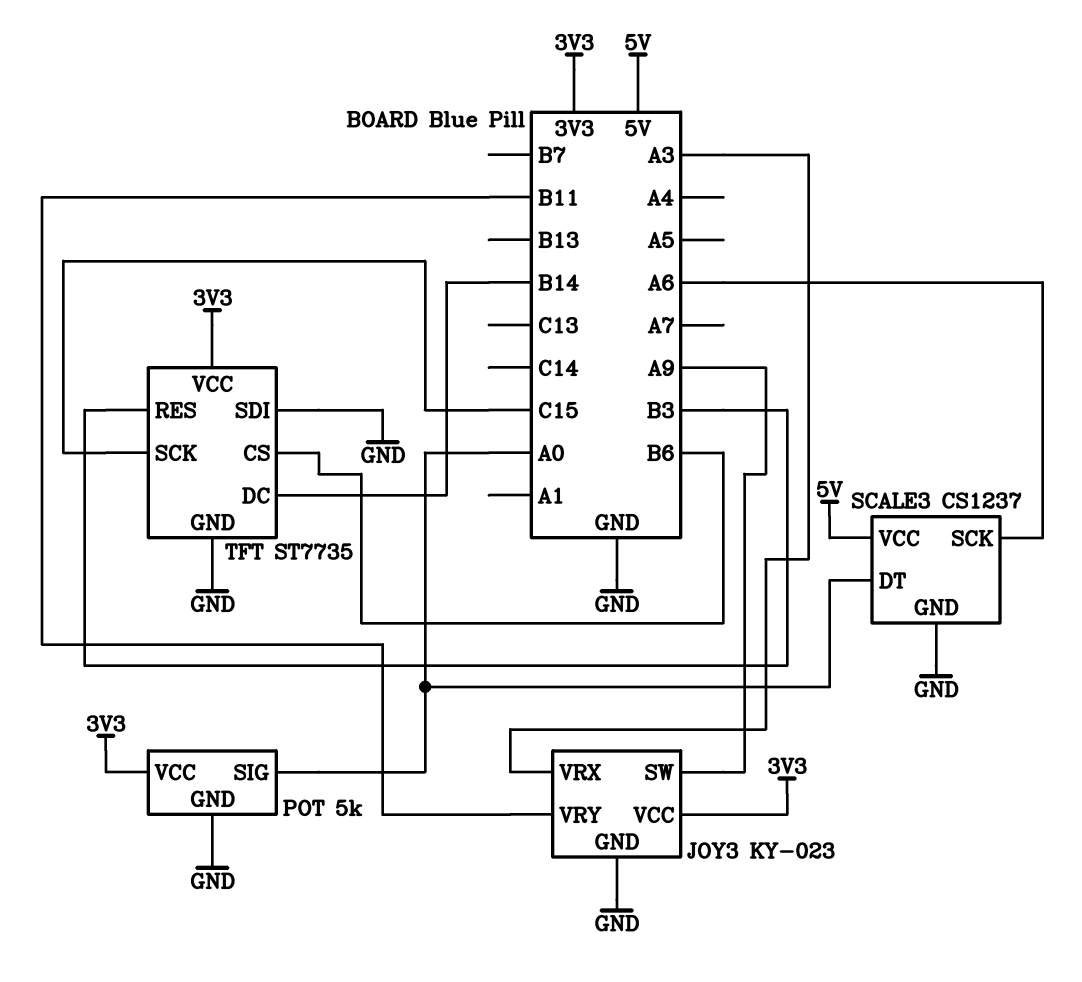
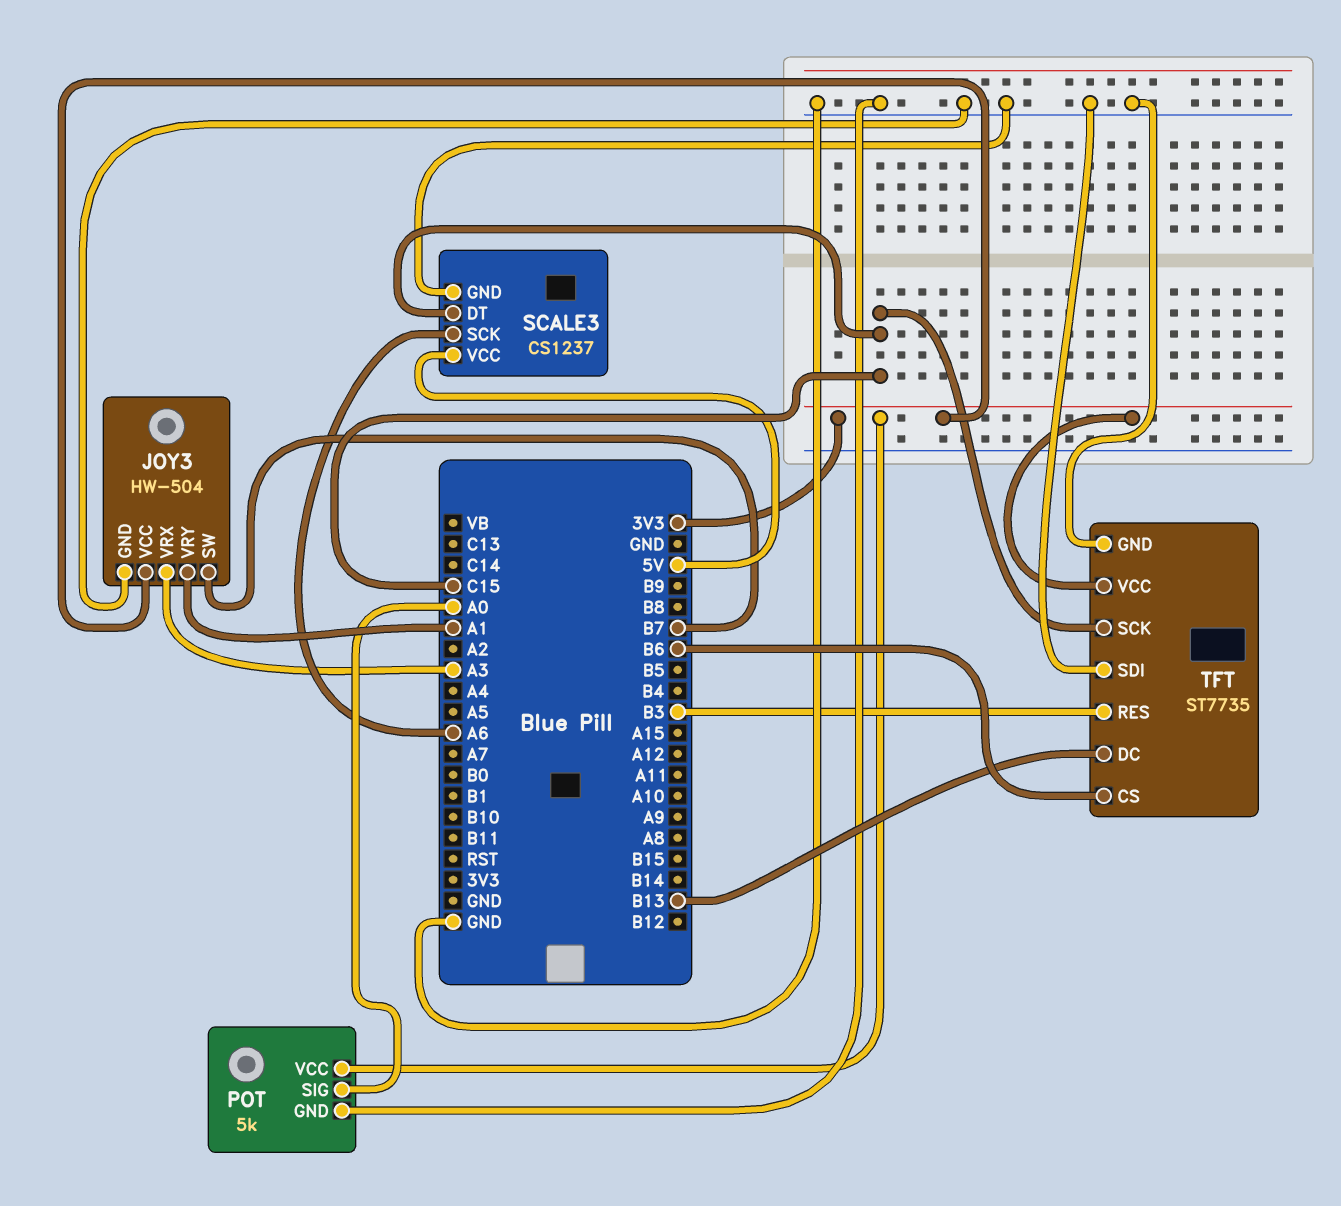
JOY3: KY-023 -> HW-504
JOY3 pin SW: A9 -> B7
JOY3 pin VRY: B11 -> A1
SCALE3 pin DT: A0 -> C15
TFT pin DC: B14 -> B13

